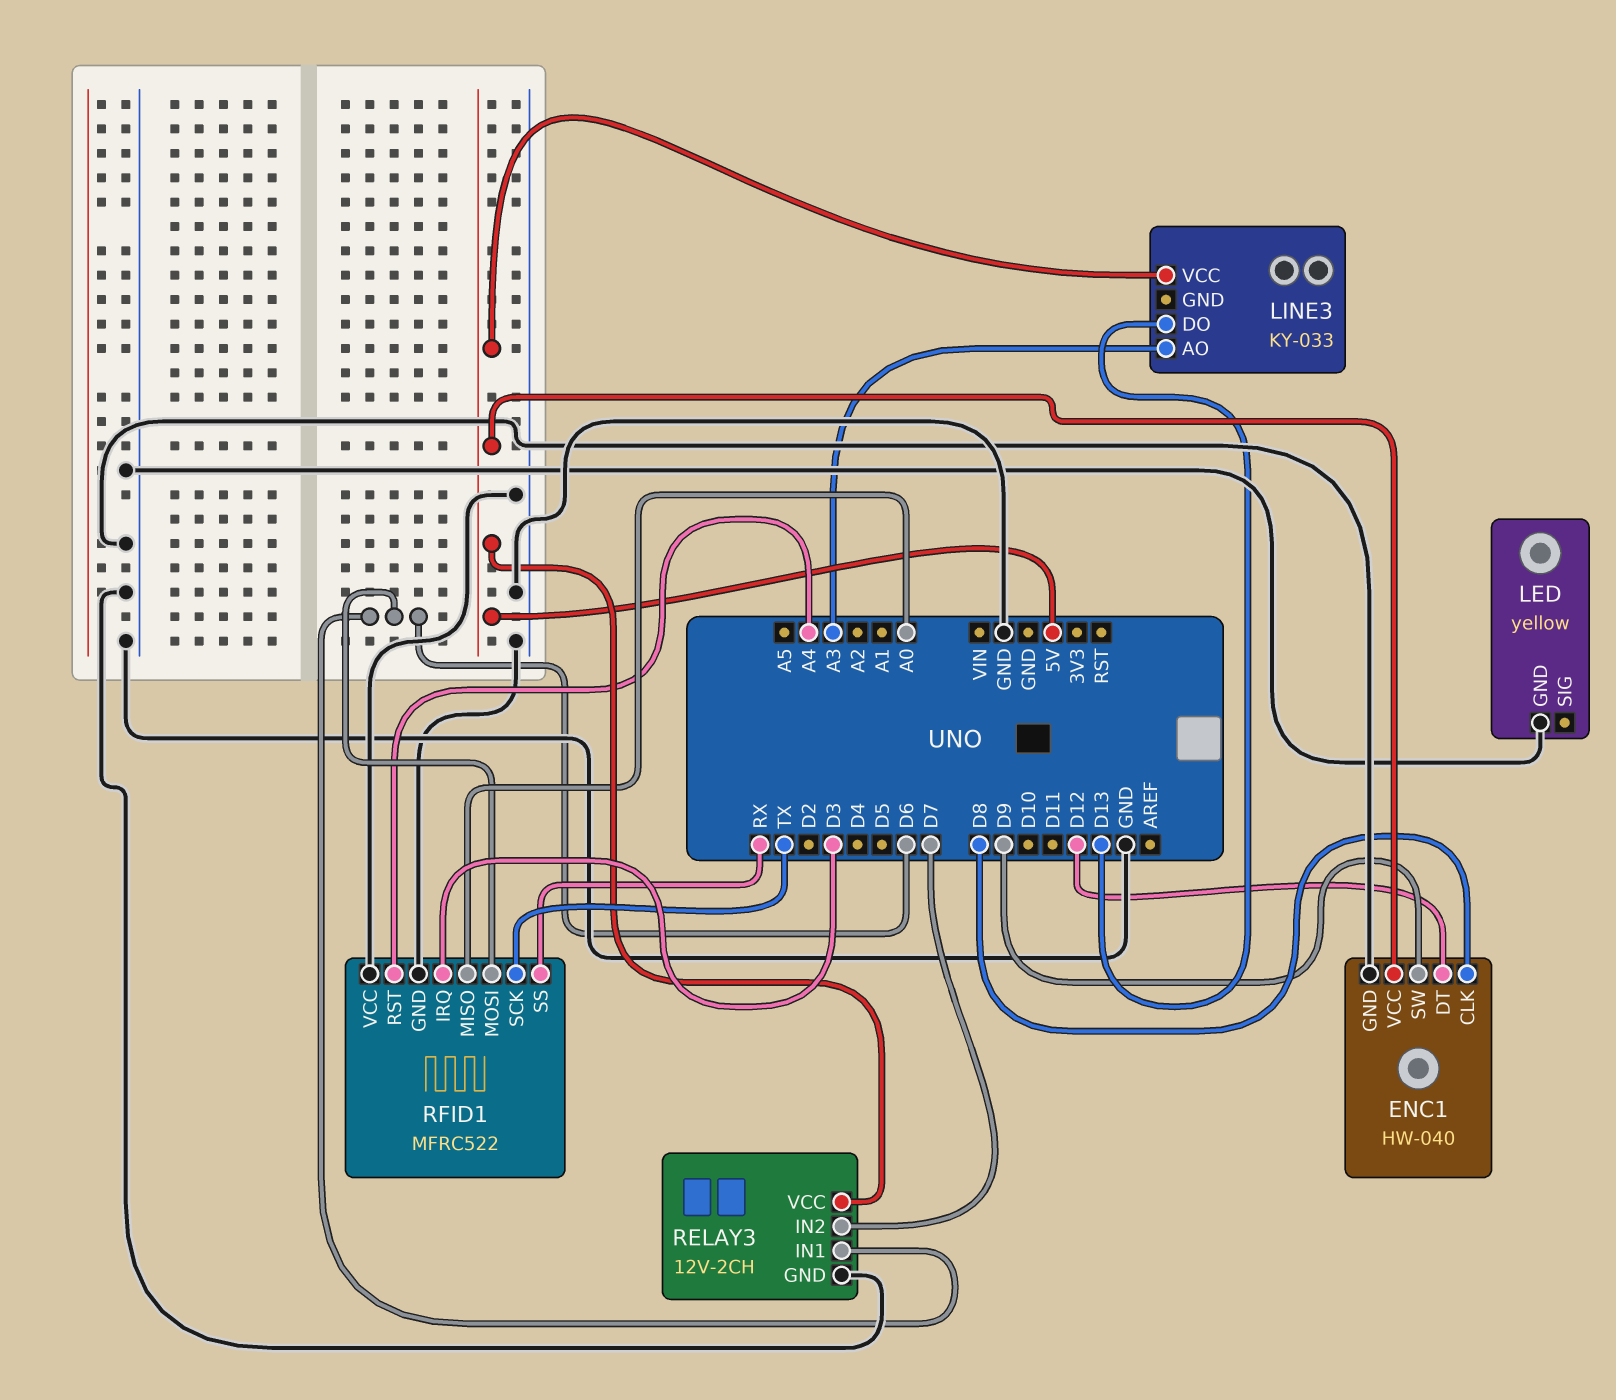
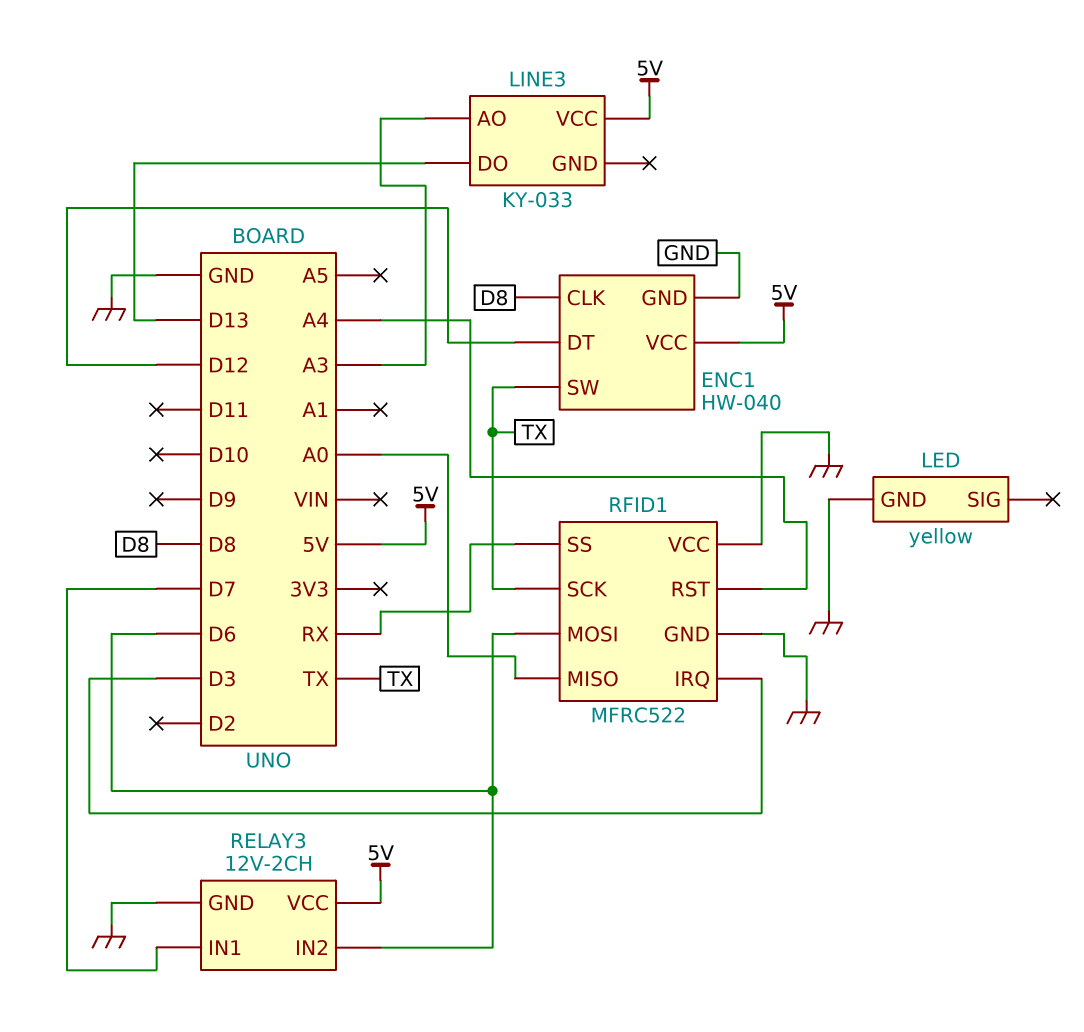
ENC1 pin SW: D9 -> TX
RELAY3 pin IN1: D6 -> D7
RELAY3 pin IN2: D7 -> D6

